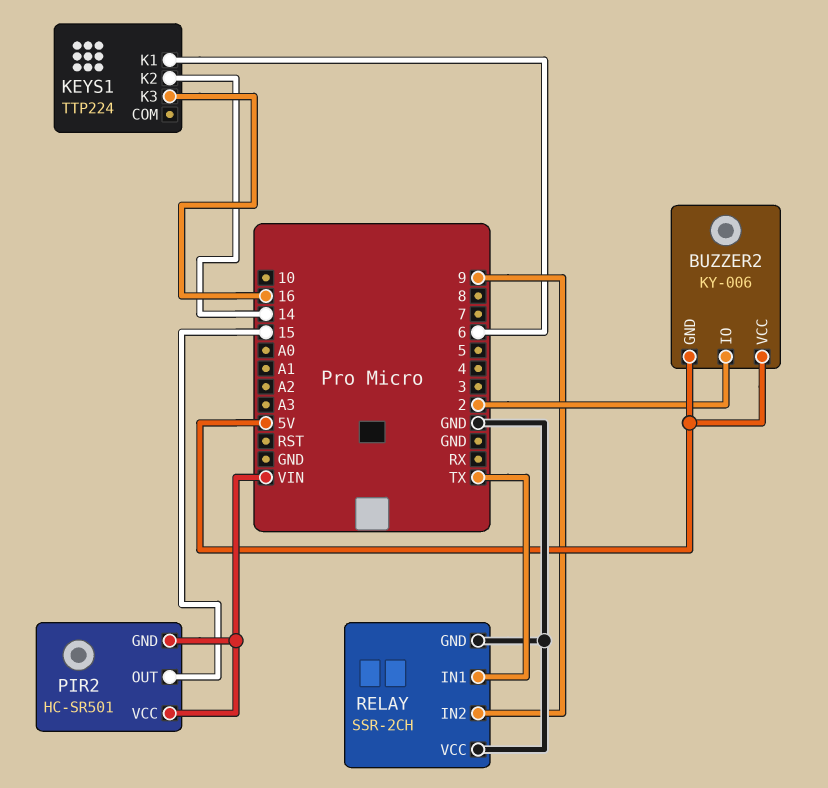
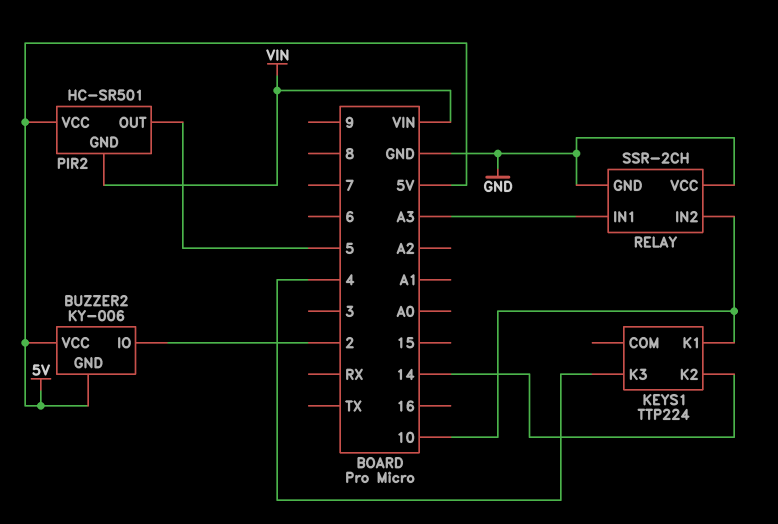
KEYS1 pin K1: 6 -> 10
KEYS1 pin K3: 16 -> 4
PIR2 pin OUT: 15 -> 5
PIR2 pin VCC: VIN -> 5V
RELAY pin IN1: TX -> A3
RELAY pin IN2: 9 -> 10

